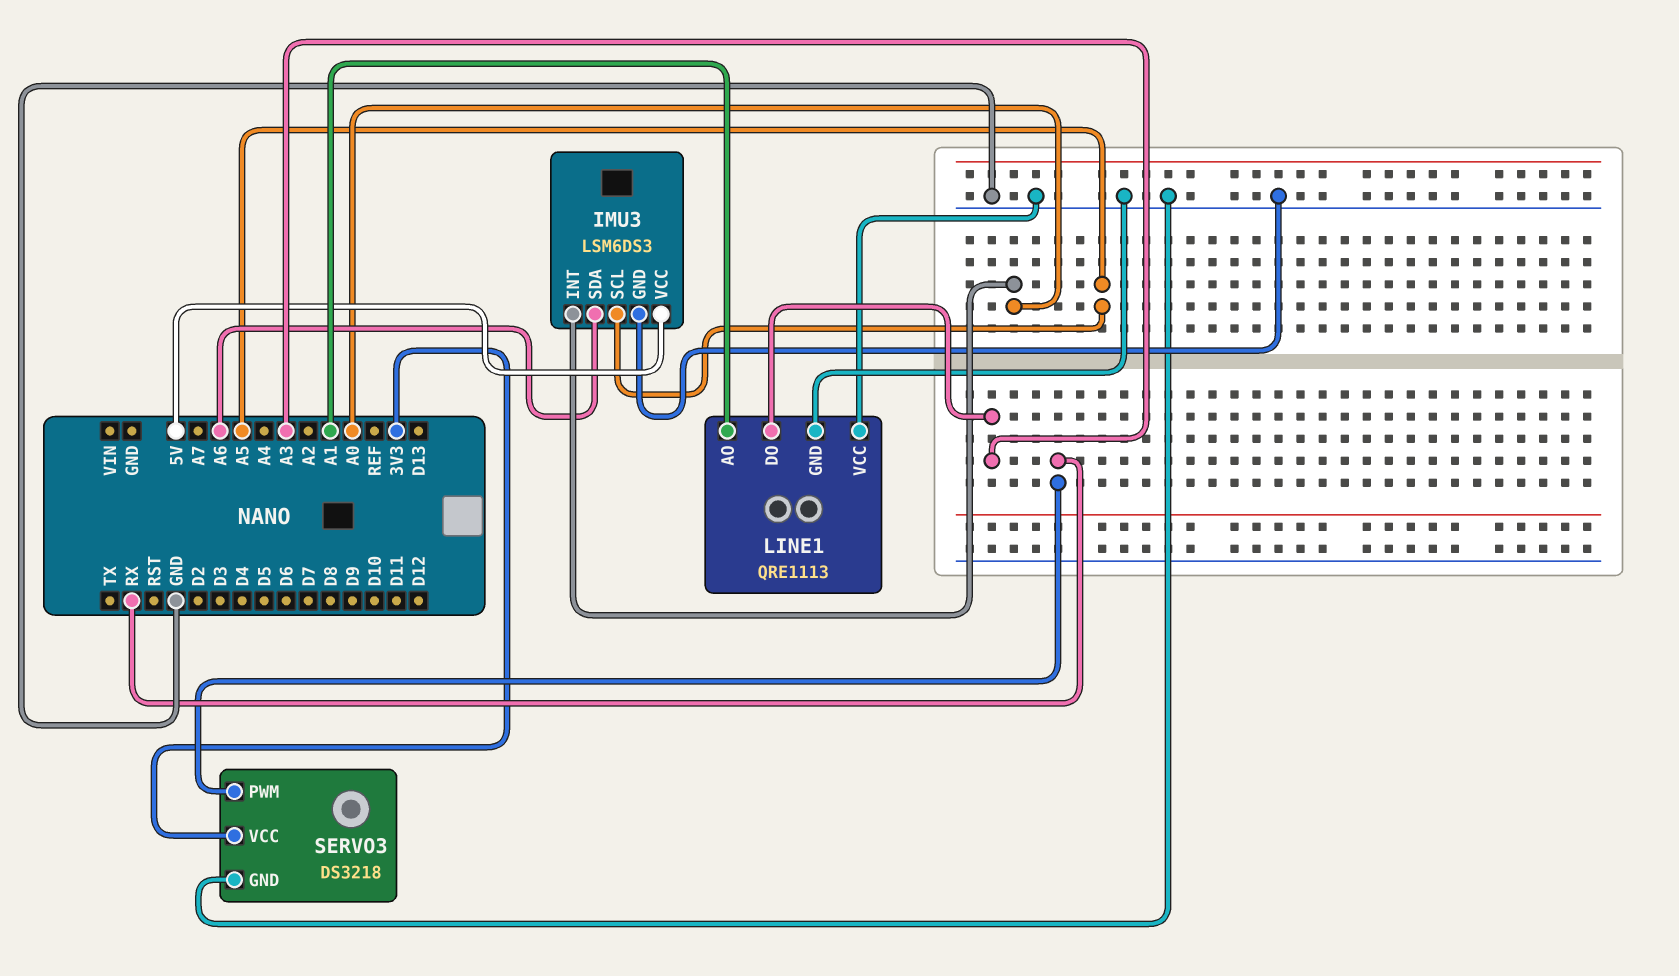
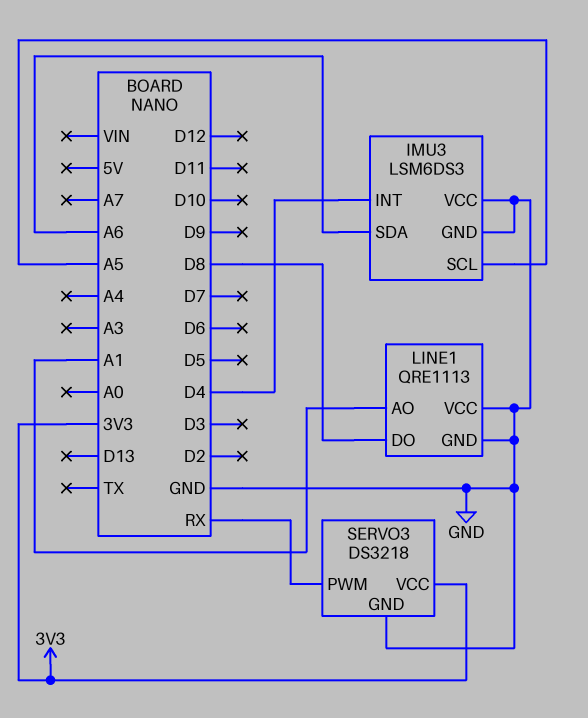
IMU3 pin INT: A0 -> D4
IMU3 pin VCC: 5V -> GND
LINE1 pin DO: A3 -> D8

